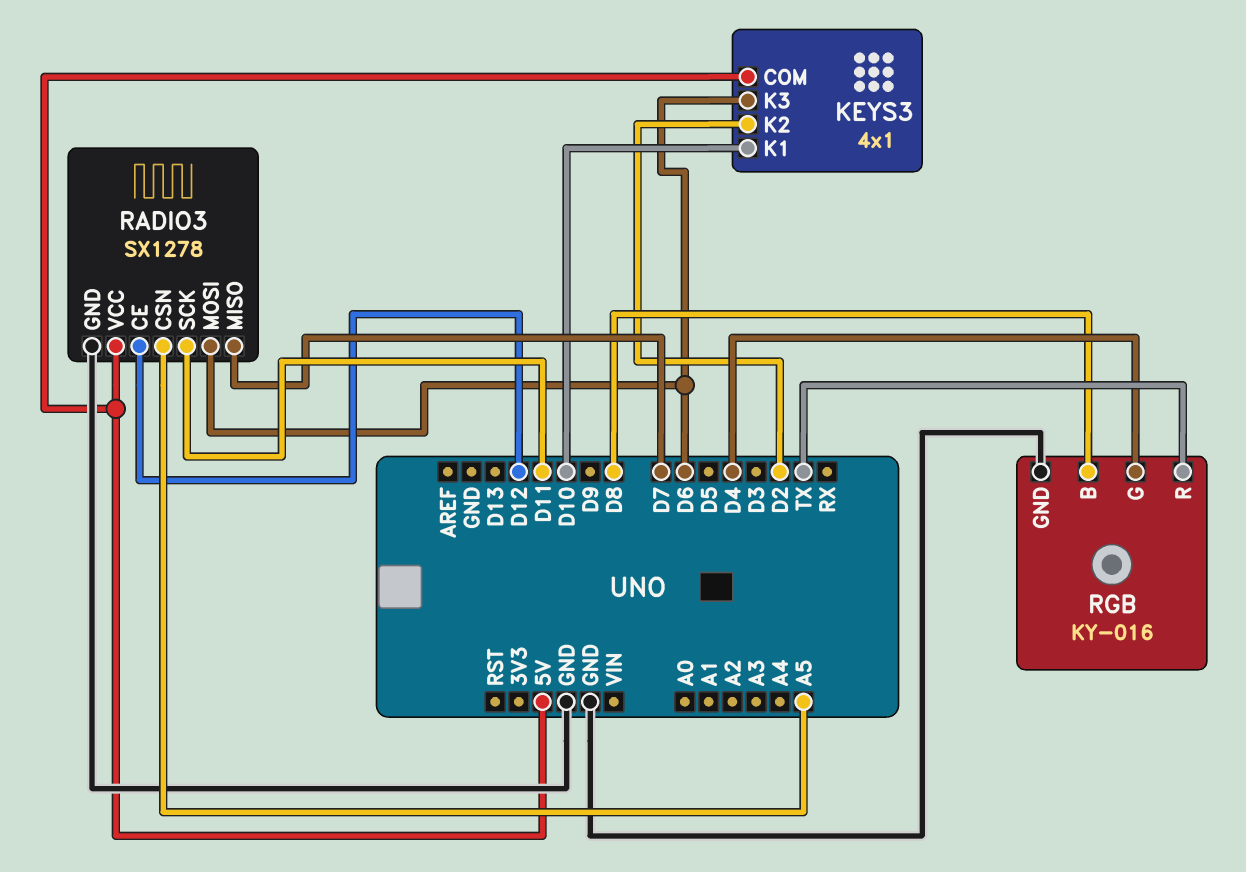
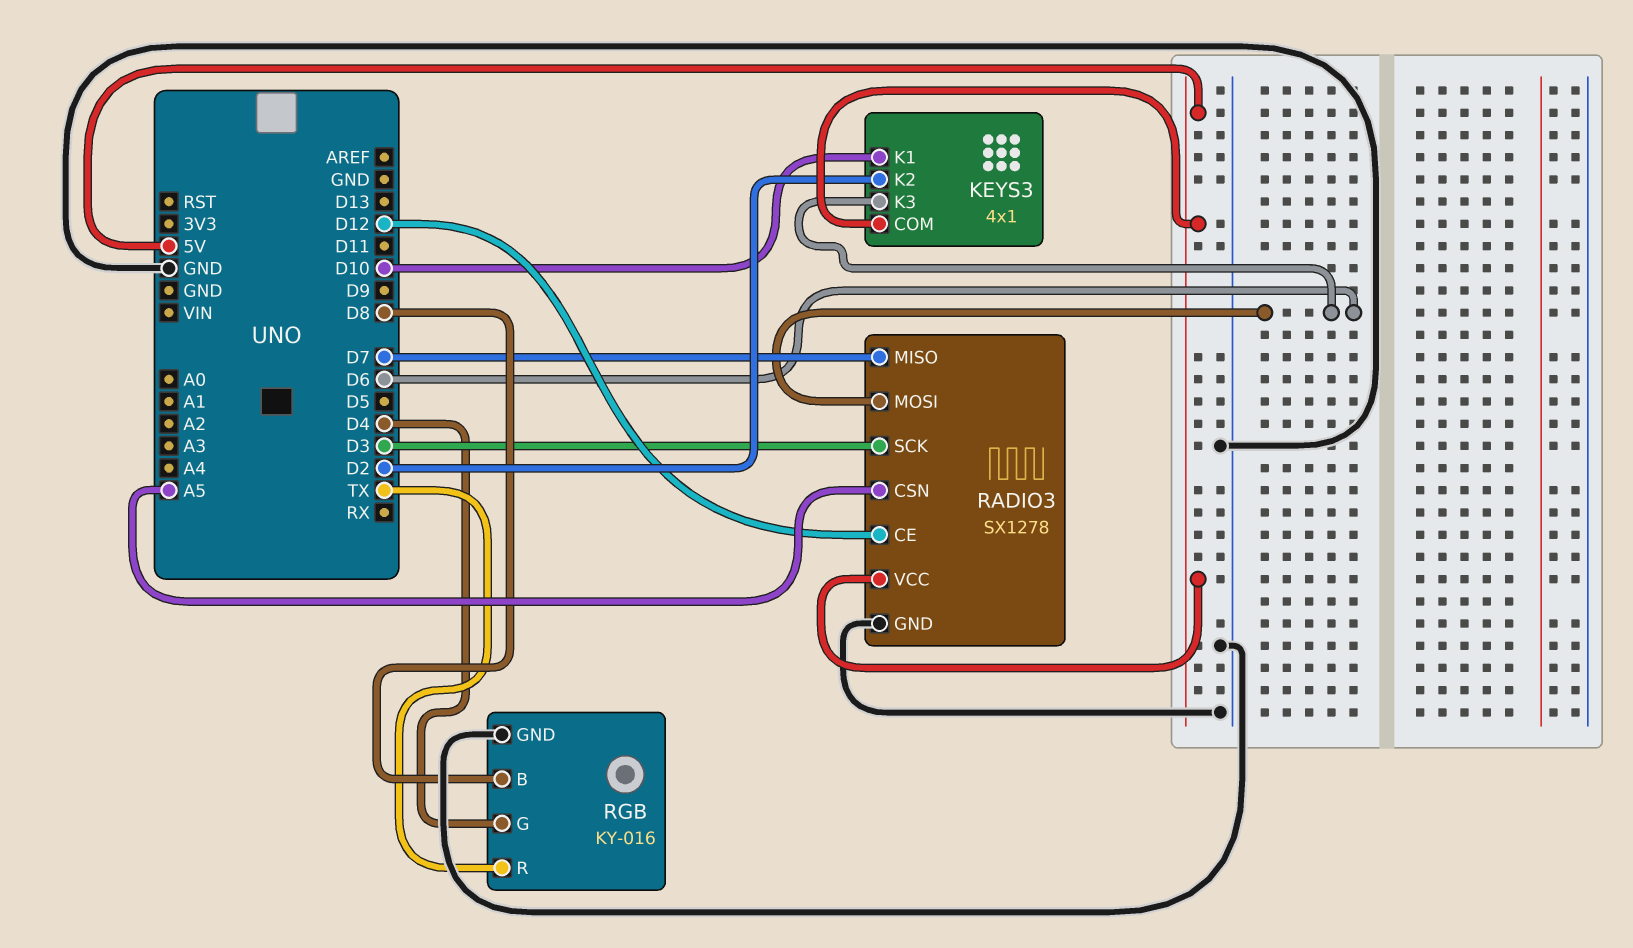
RADIO3 pin SCK: D11 -> D3

